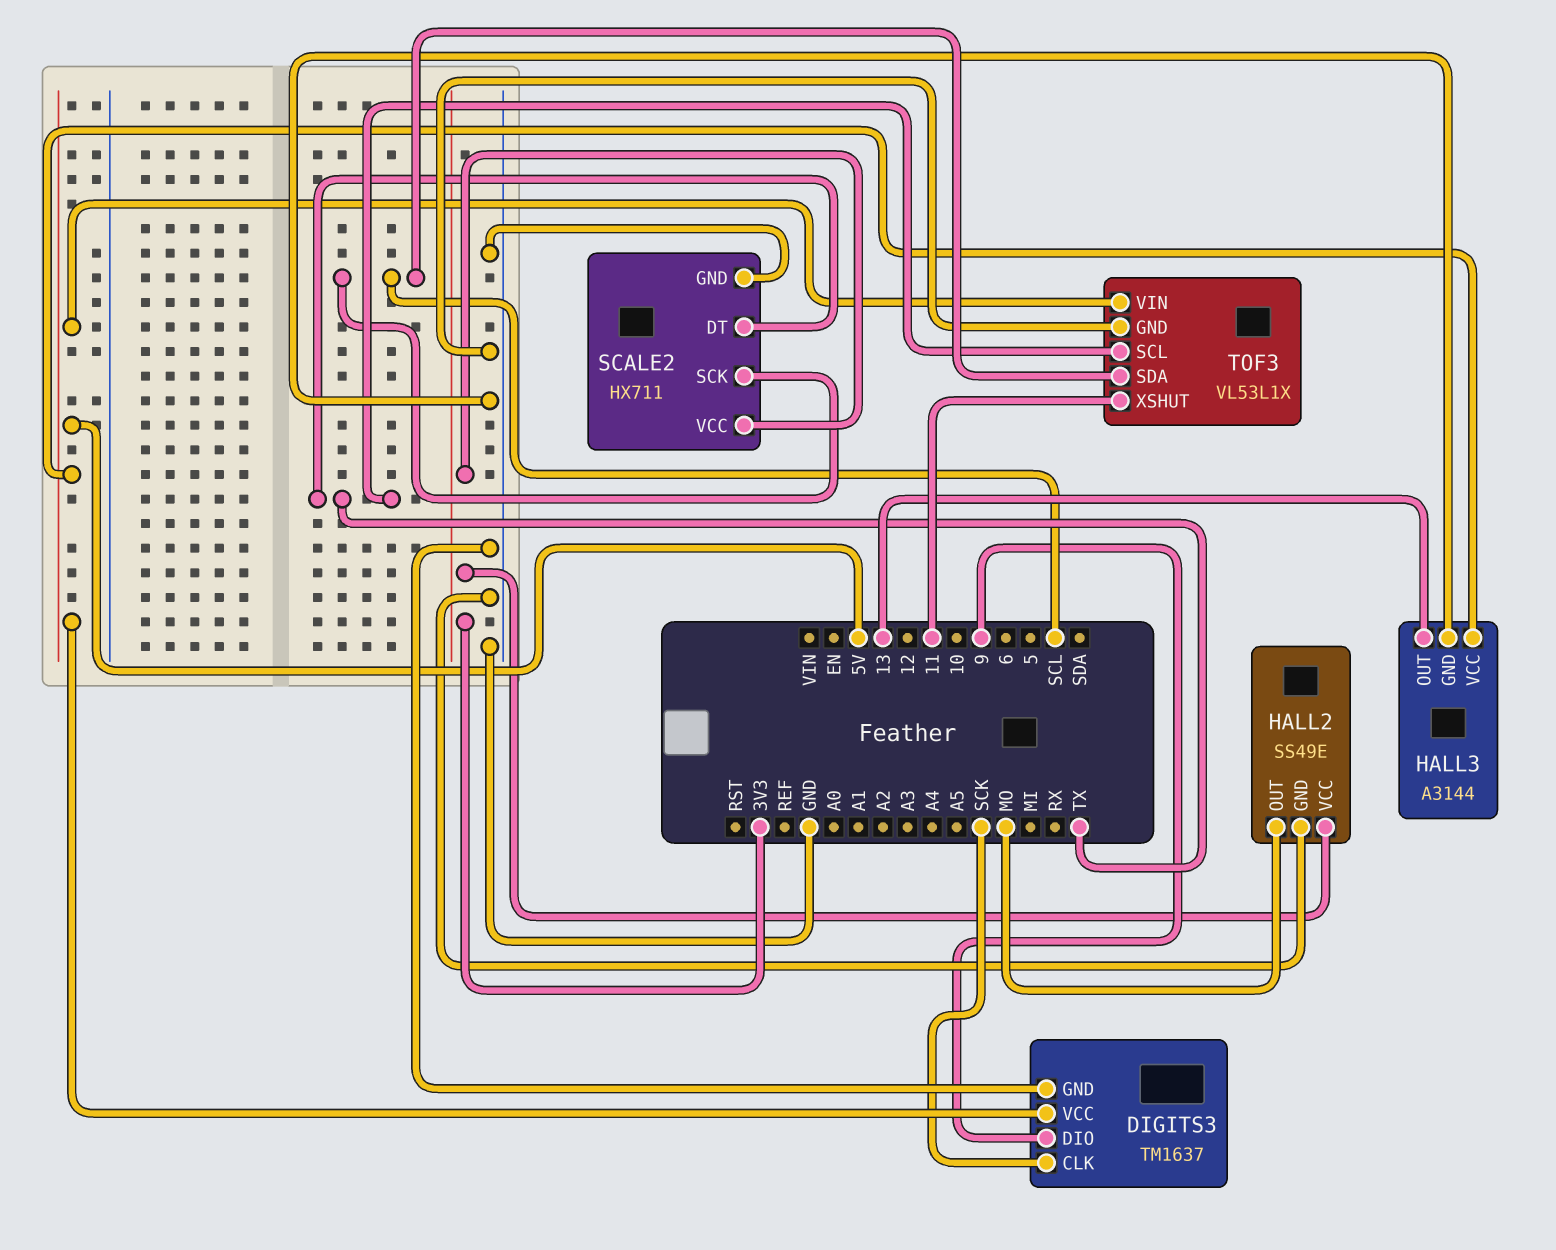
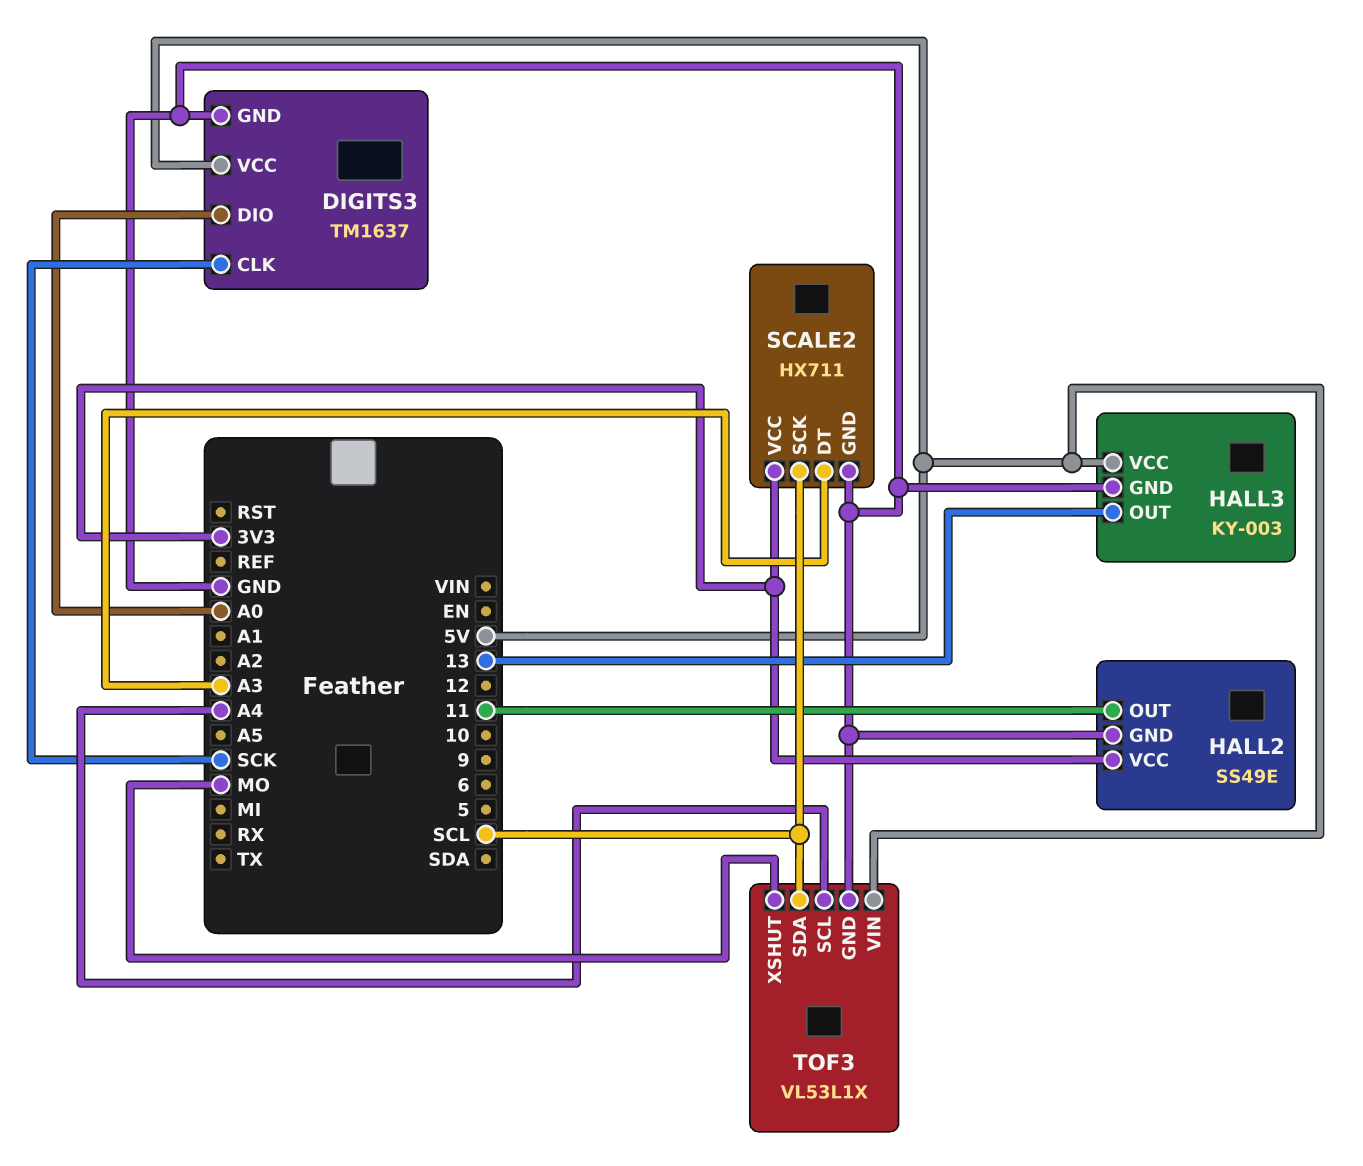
DIGITS3 pin DIO: 9 -> A0
HALL2 pin OUT: MO -> 11
HALL3: A3144 -> KY-003
SCALE2 pin DT: TX -> A3
TOF3 pin SCL: TX -> A4
TOF3 pin XSHUT: 11 -> MO

